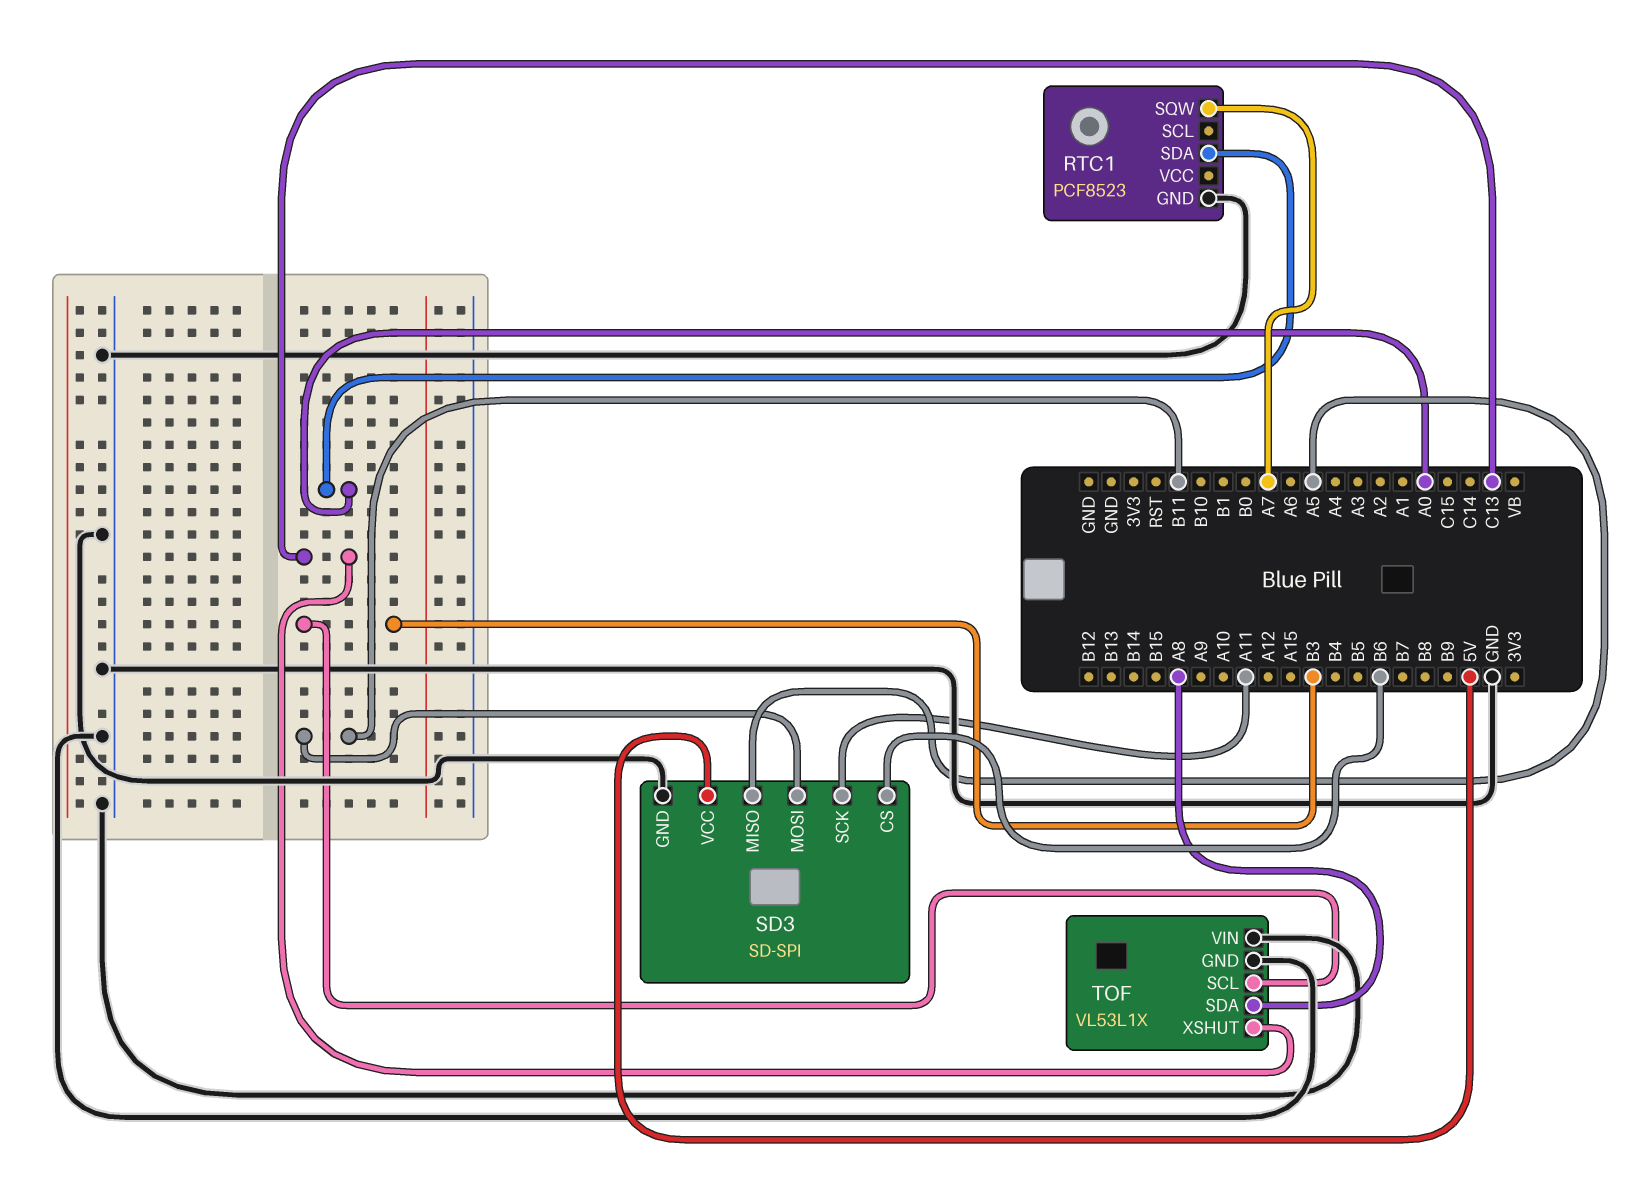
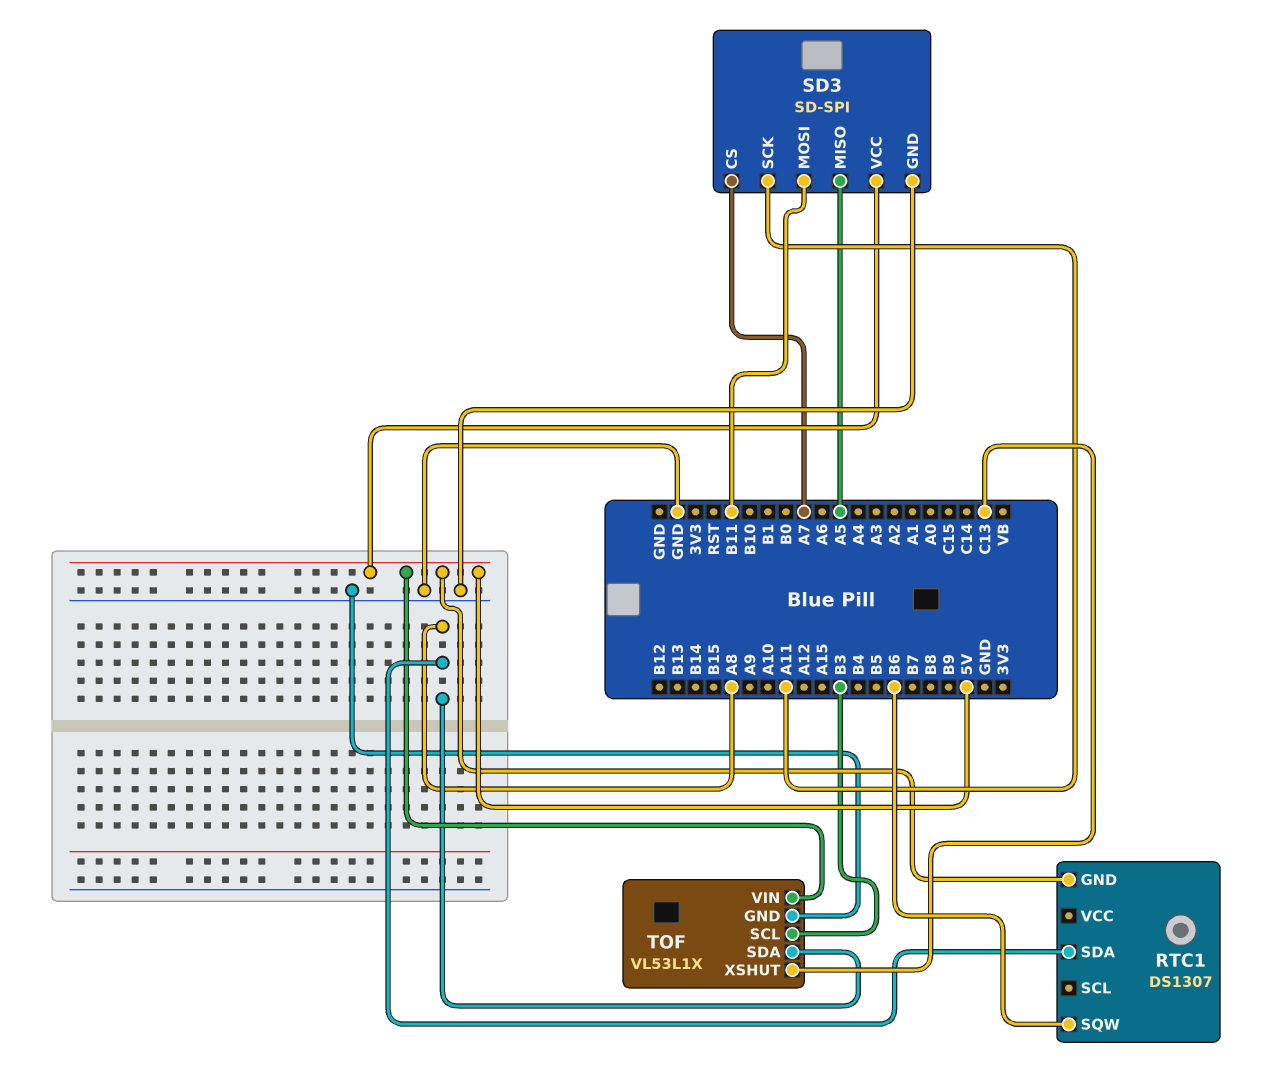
RTC1: PCF8523 -> DS1307
RTC1 pin GND: GND -> 5V
RTC1 pin SDA: A0 -> A8
RTC1 pin SQW: A7 -> B6
SD3 pin CS: B6 -> A7
TOF pin VIN: GND -> 5V

